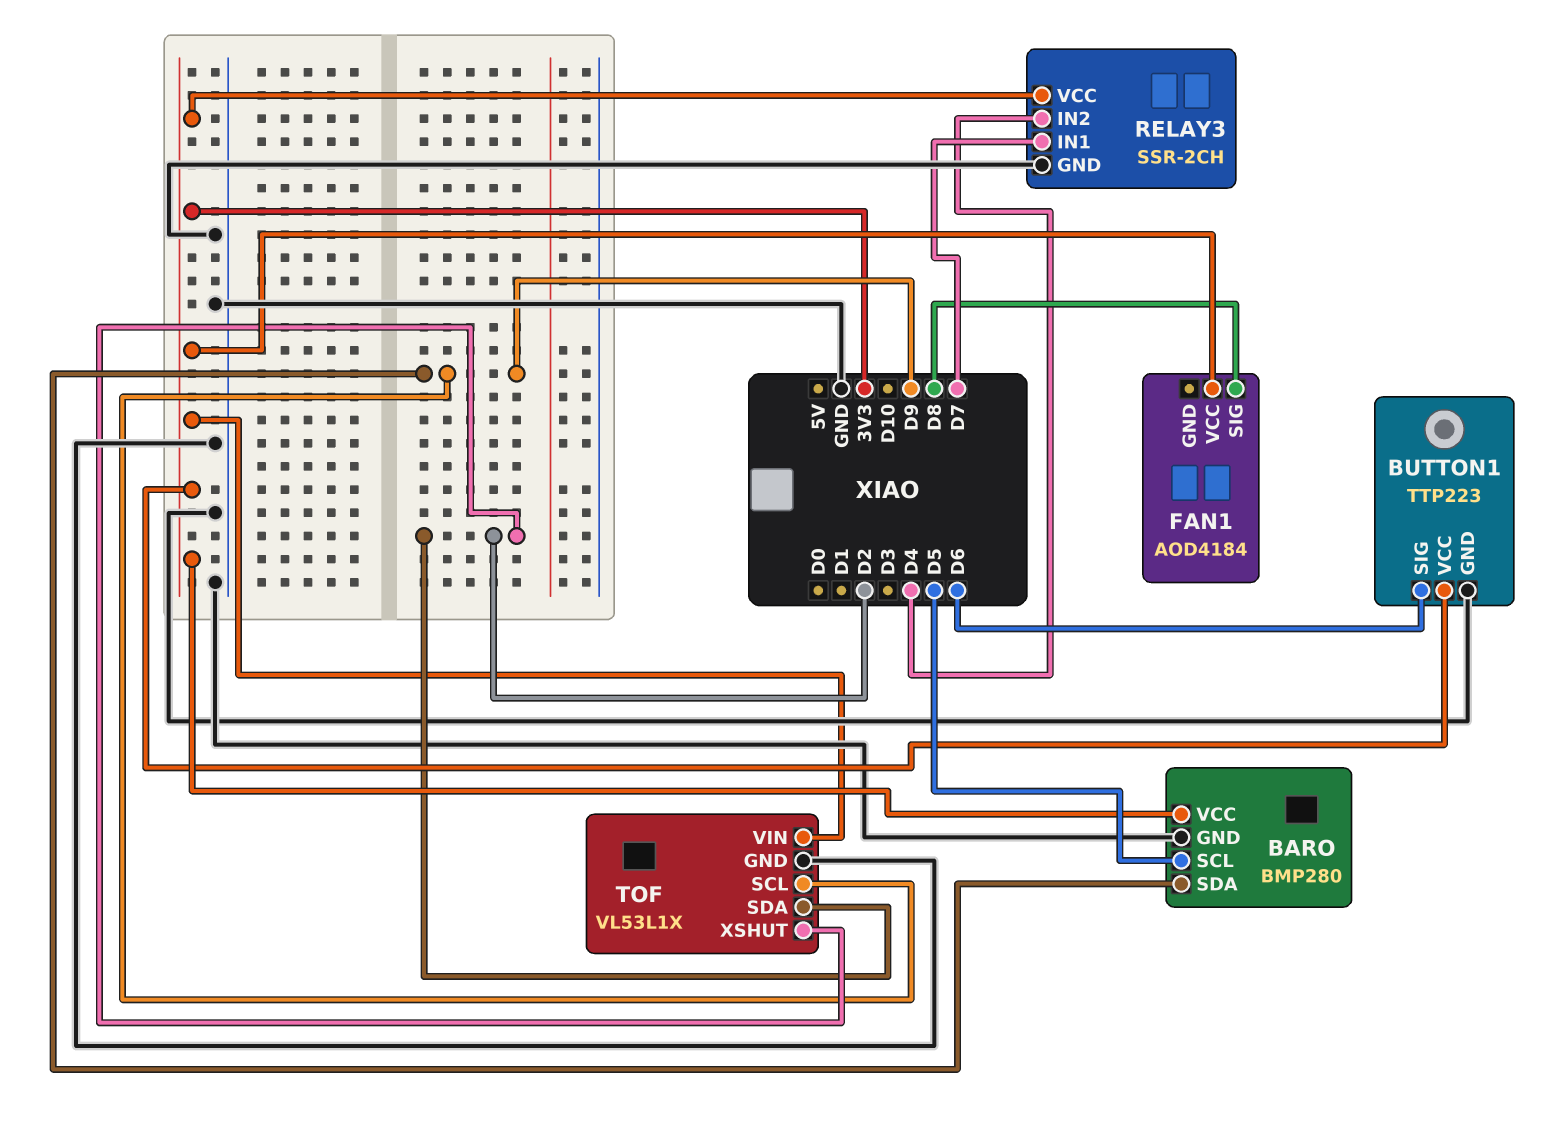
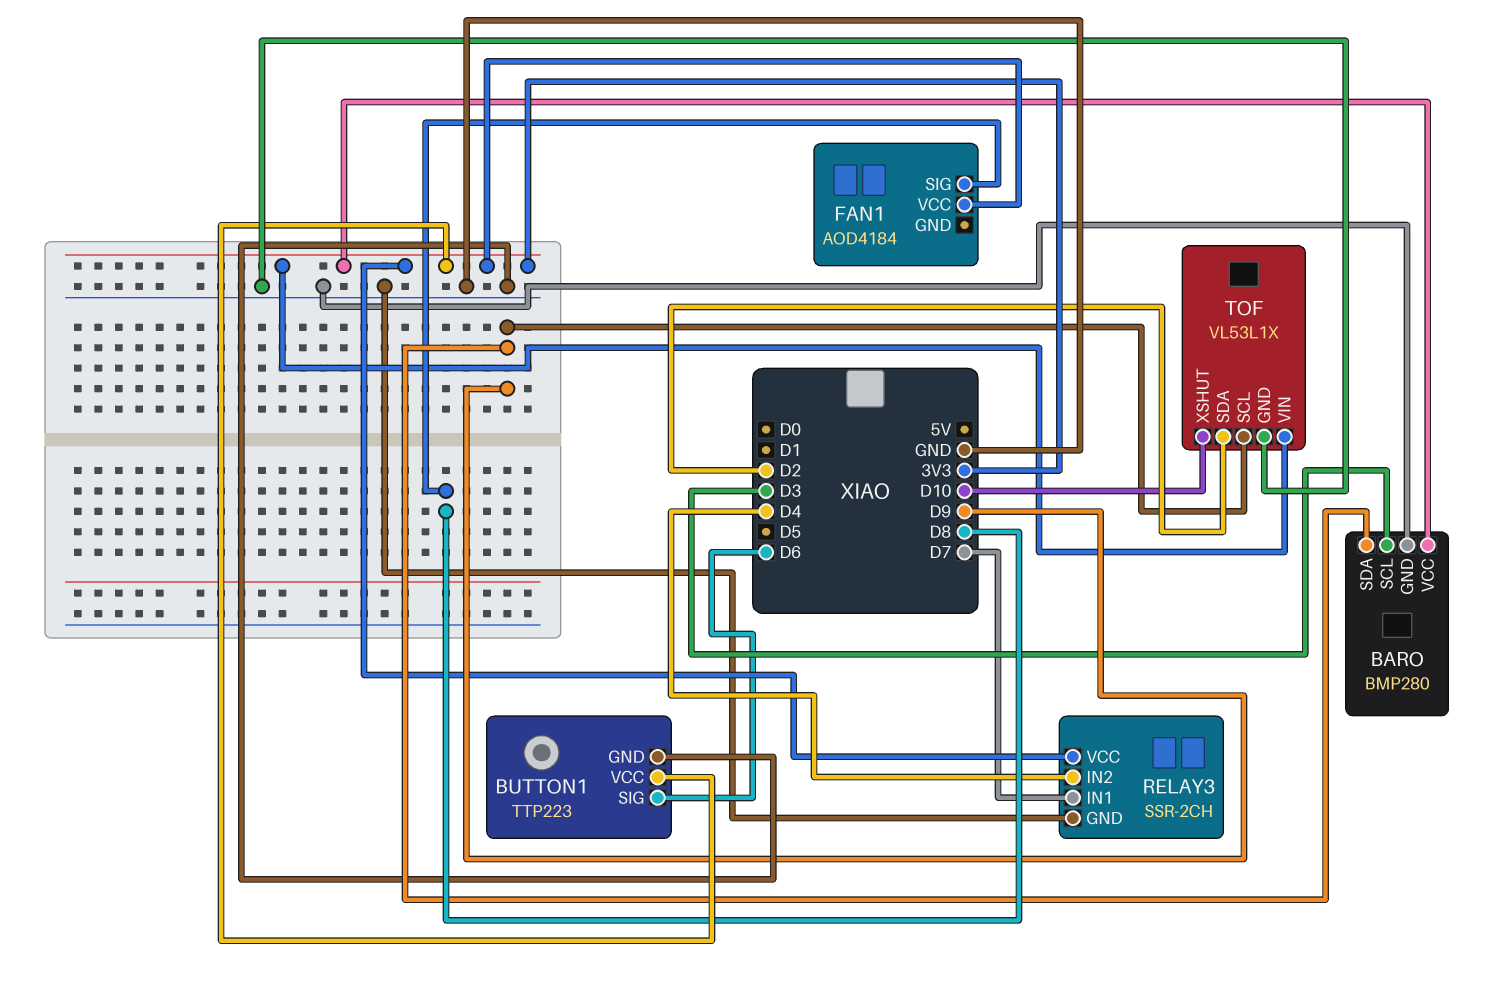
BARO pin SCL: D5 -> D3
TOF pin XSHUT: D2 -> D10

